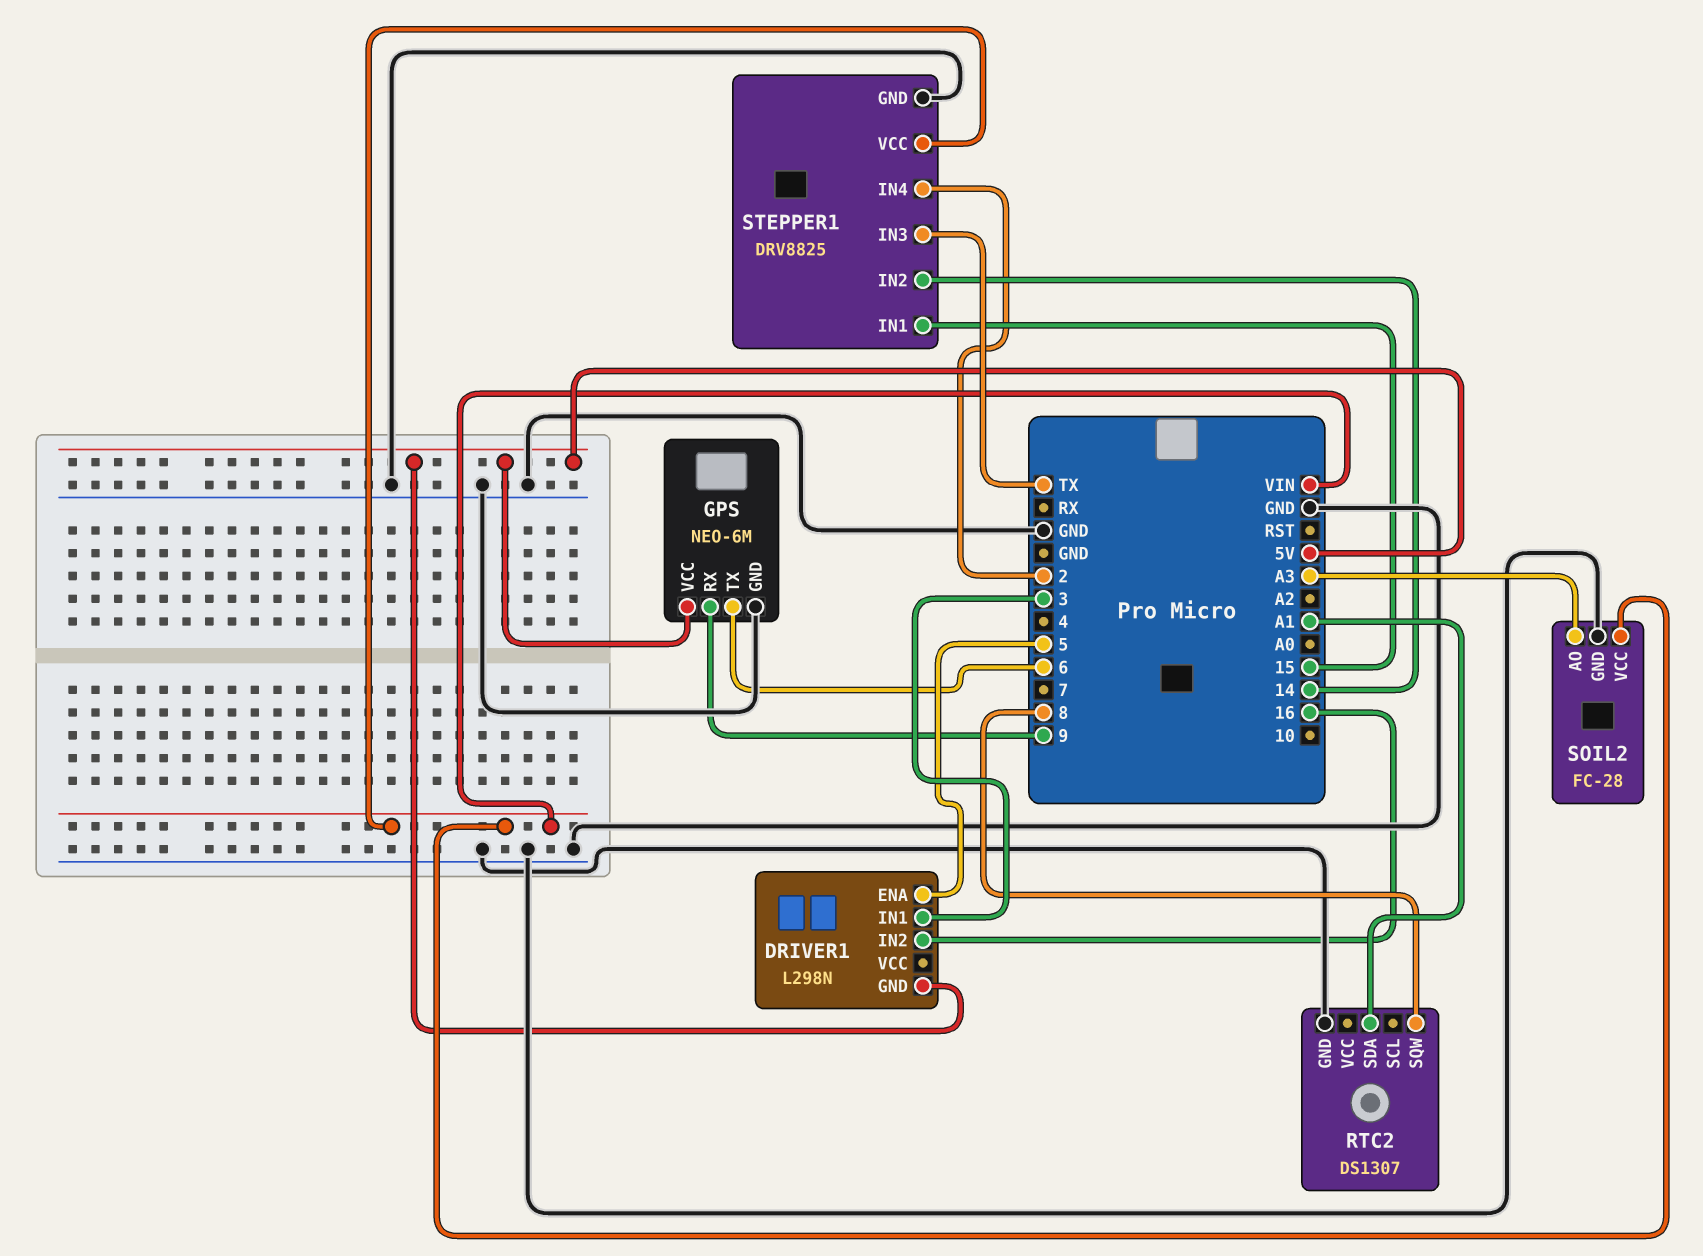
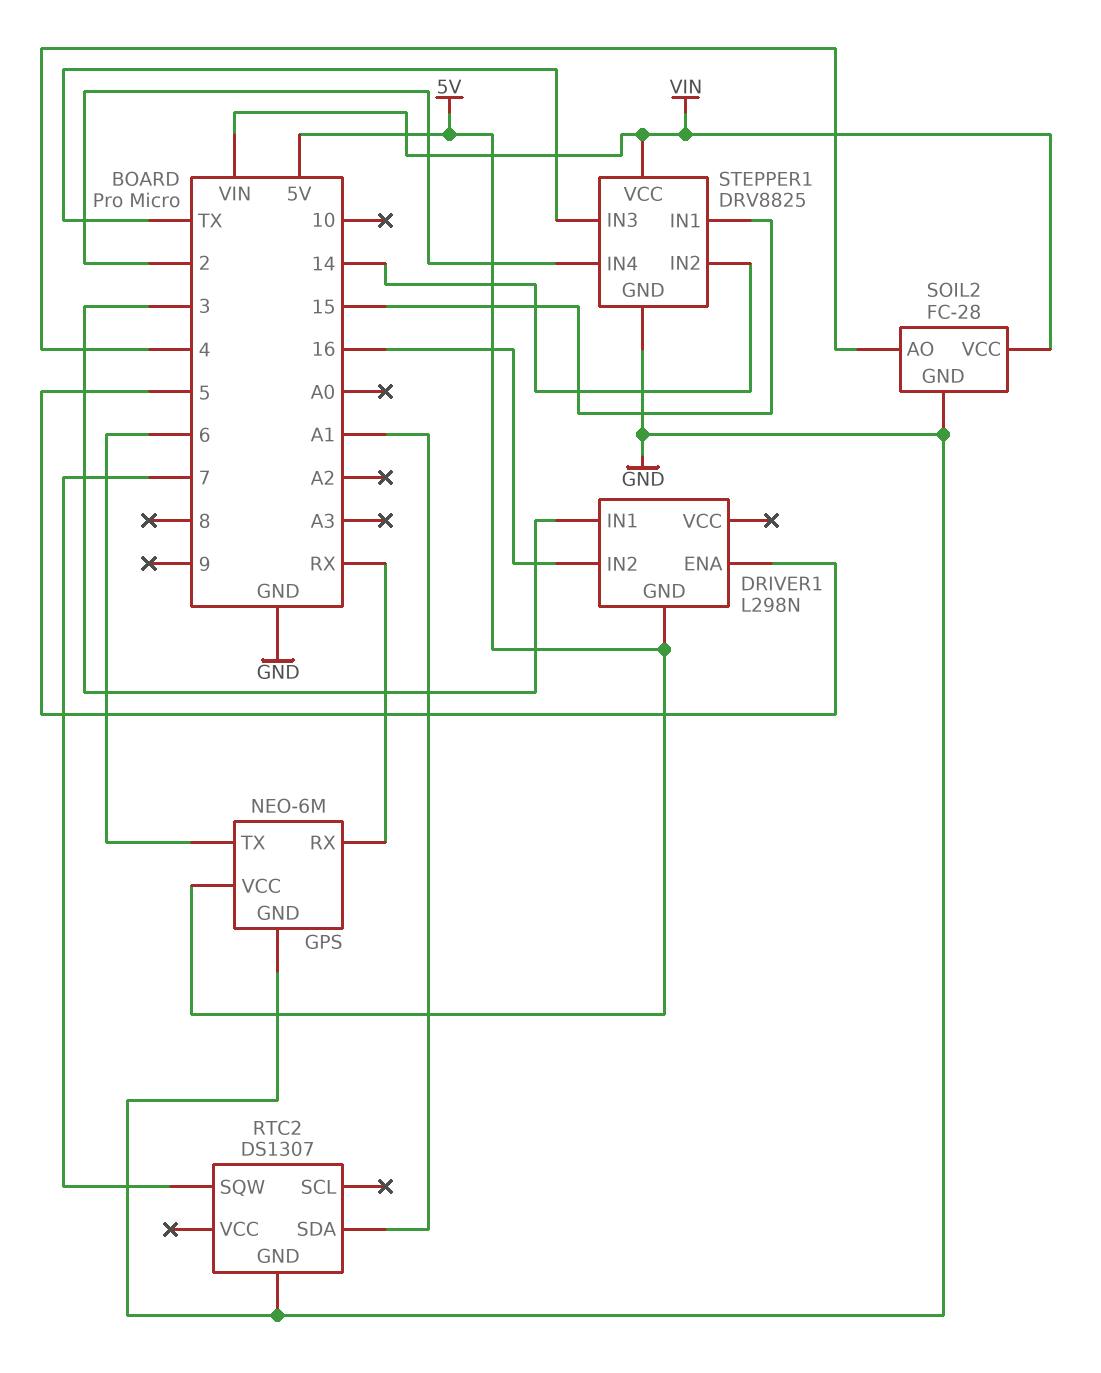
GPS pin RX: 9 -> RX
RTC2 pin SQW: 8 -> 7
SOIL2 pin AO: A3 -> 4

